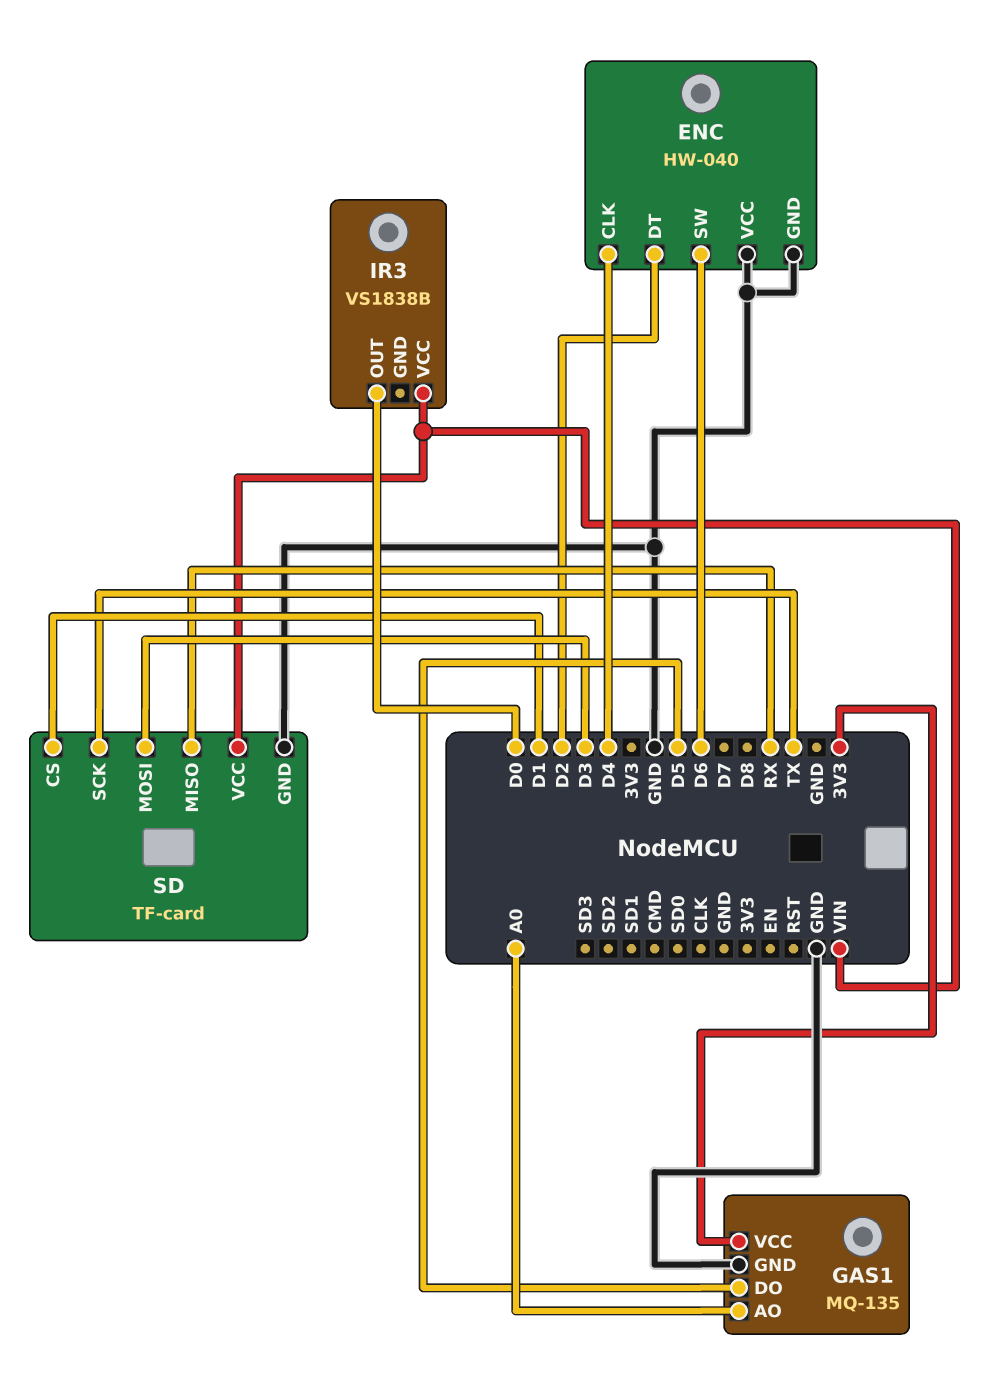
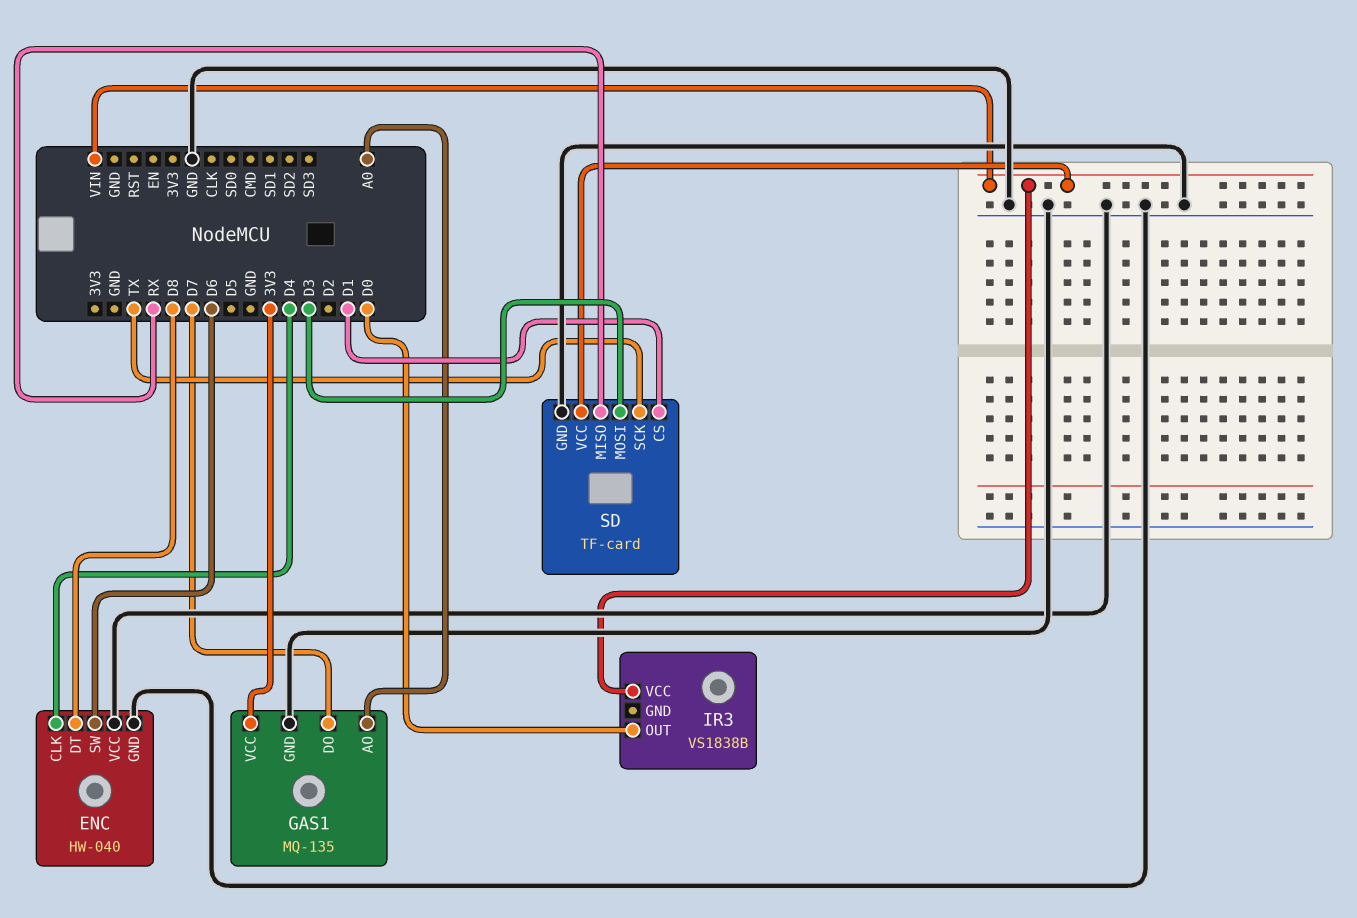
ENC pin DT: D2 -> D8
GAS1 pin DO: D5 -> D7

